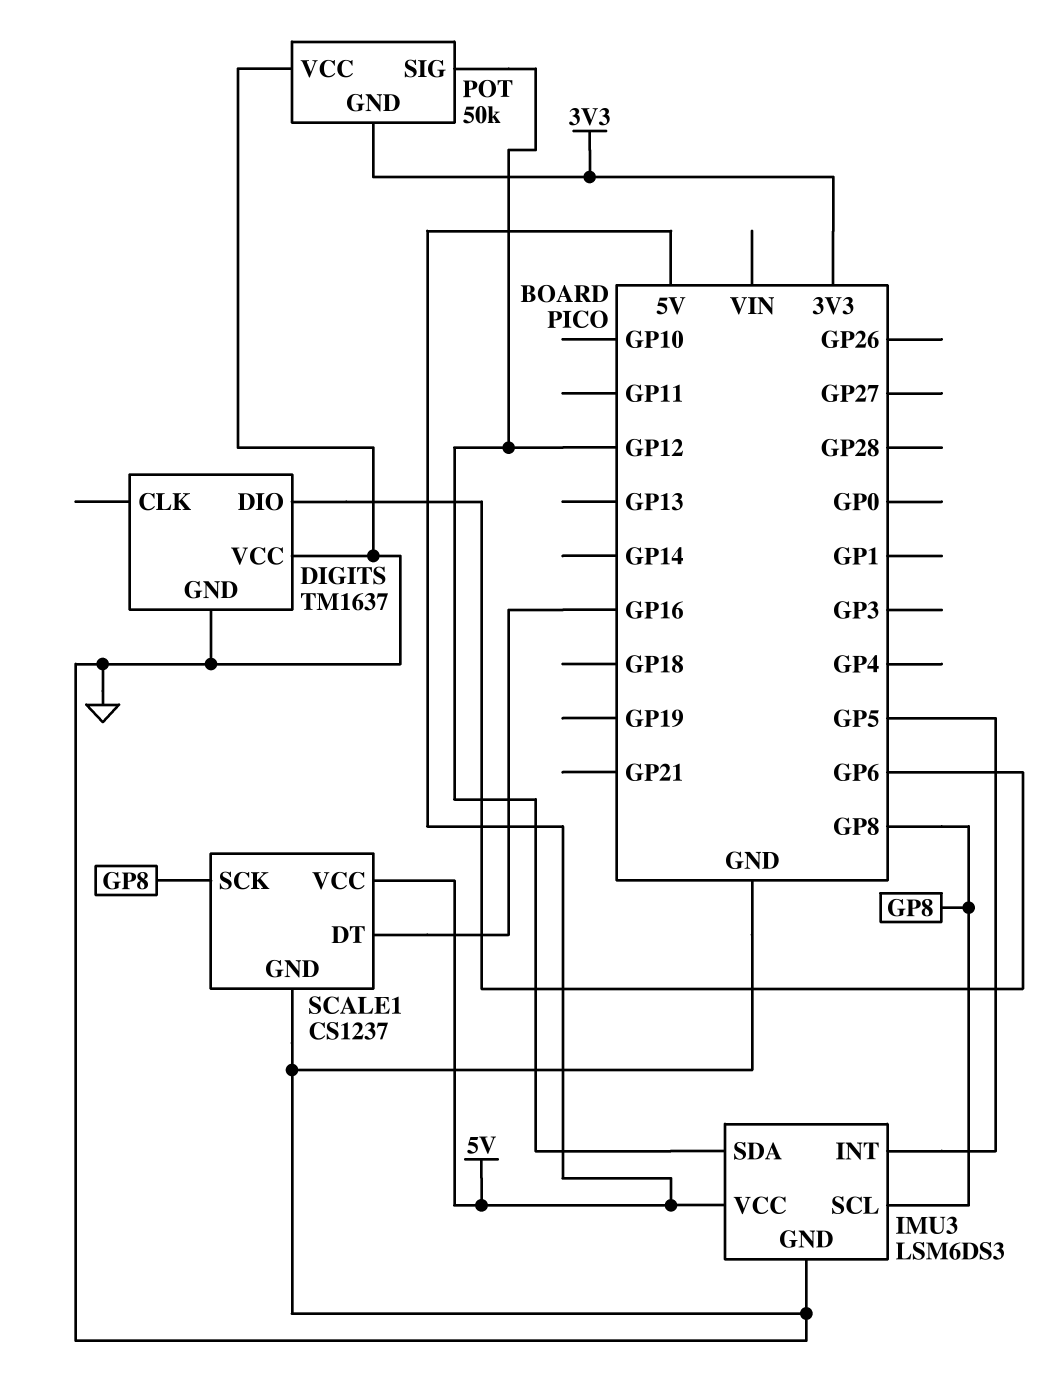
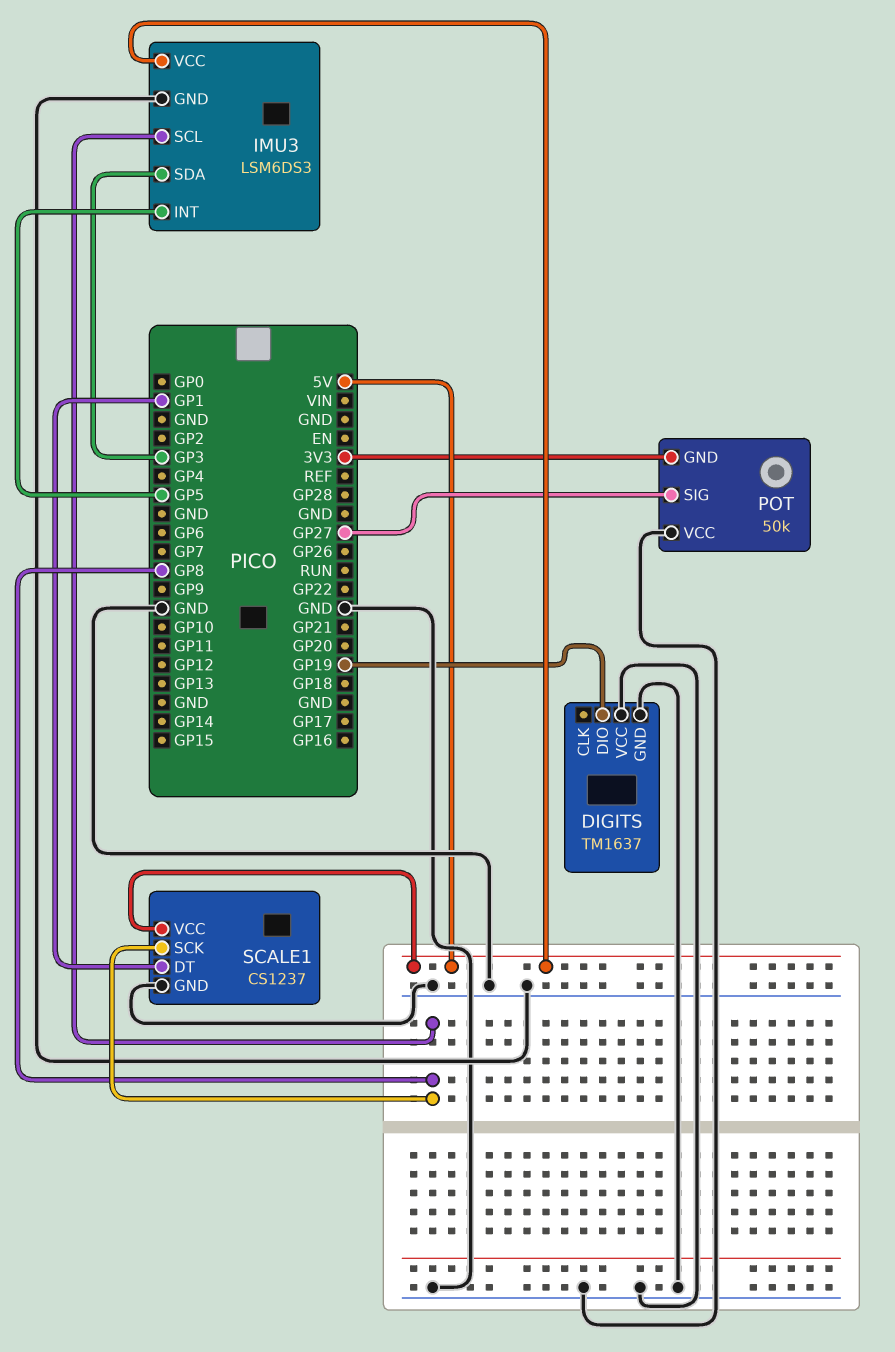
DIGITS pin DIO: GP6 -> GP19
IMU3 pin SDA: GP12 -> GP3
POT pin SIG: GP12 -> GP27
SCALE1 pin DT: GP16 -> GP1

